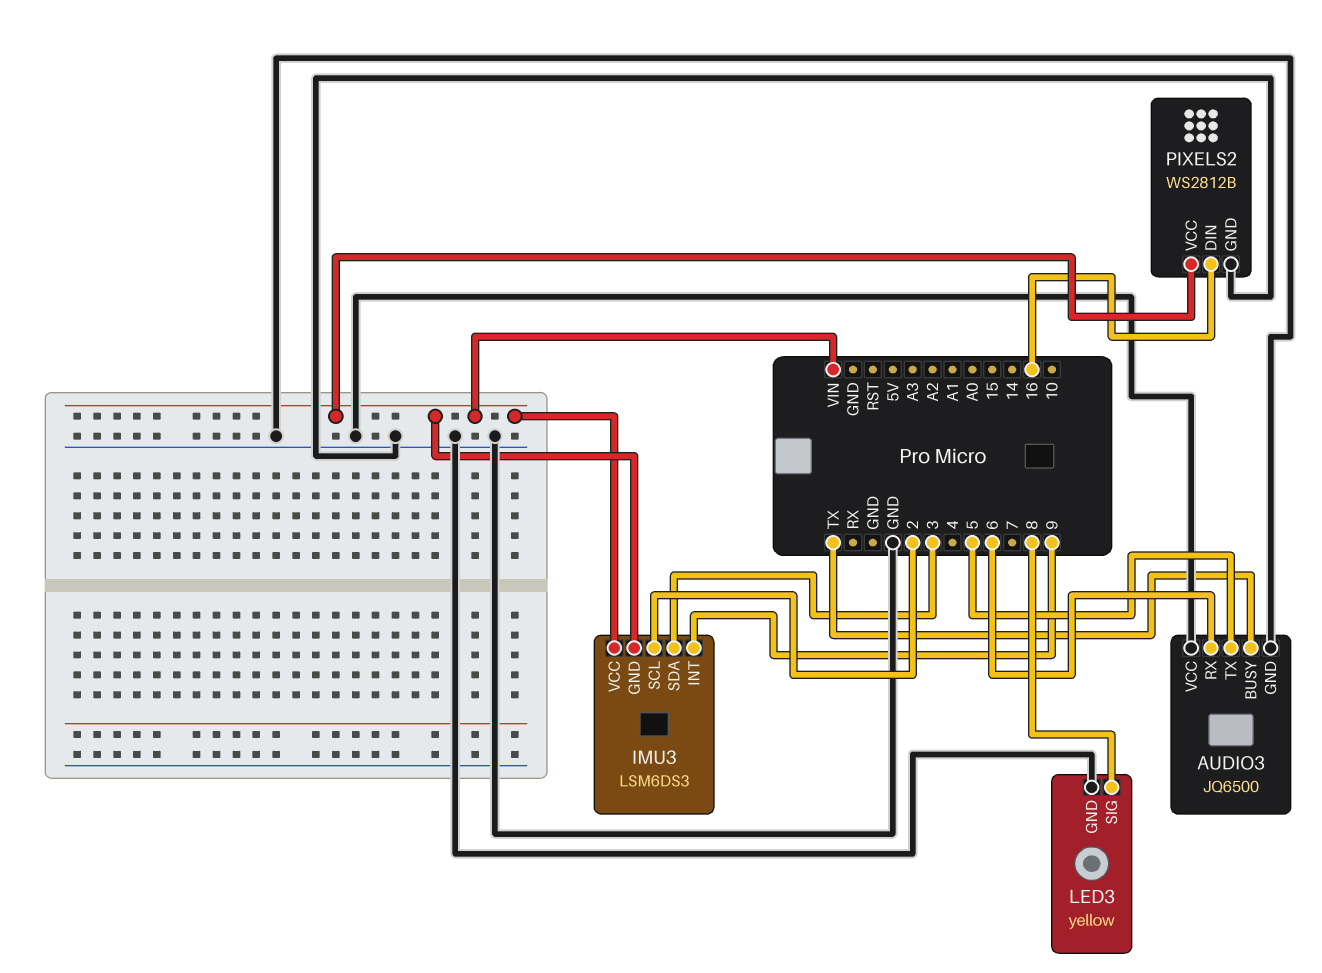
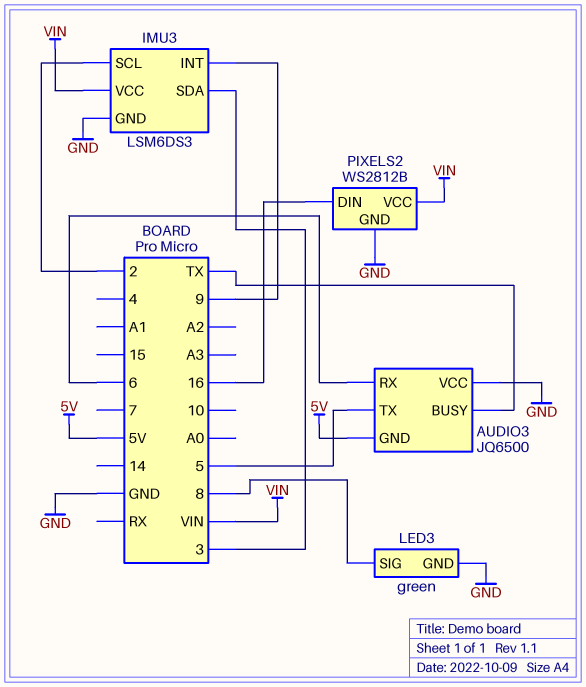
AUDIO3 pin GND: GND -> 5V
IMU3 pin GND: VIN -> GND
LED3: yellow -> green

